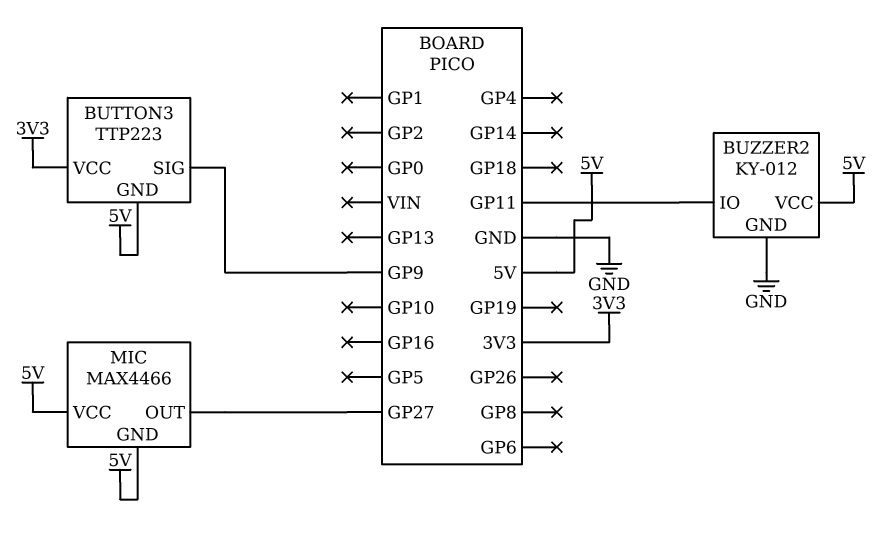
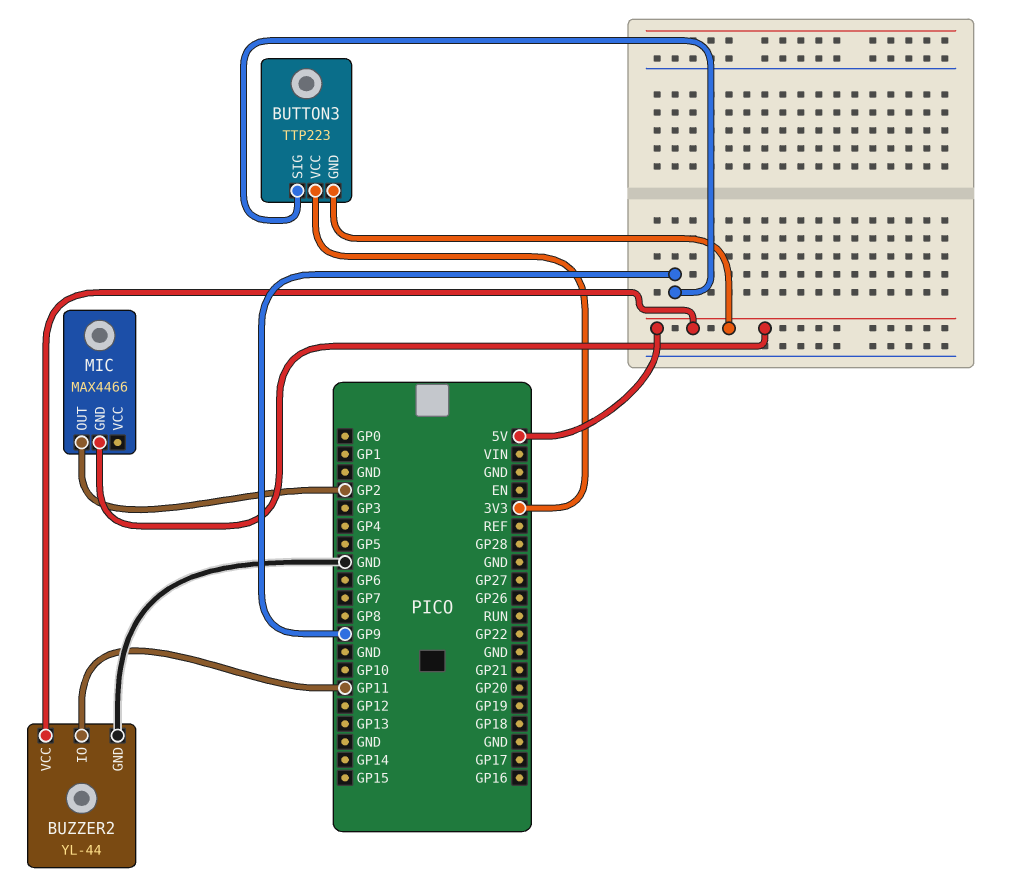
BUZZER2: KY-012 -> YL-44
MIC pin OUT: GP27 -> GP2
MIC pin VCC: 5V -> none

